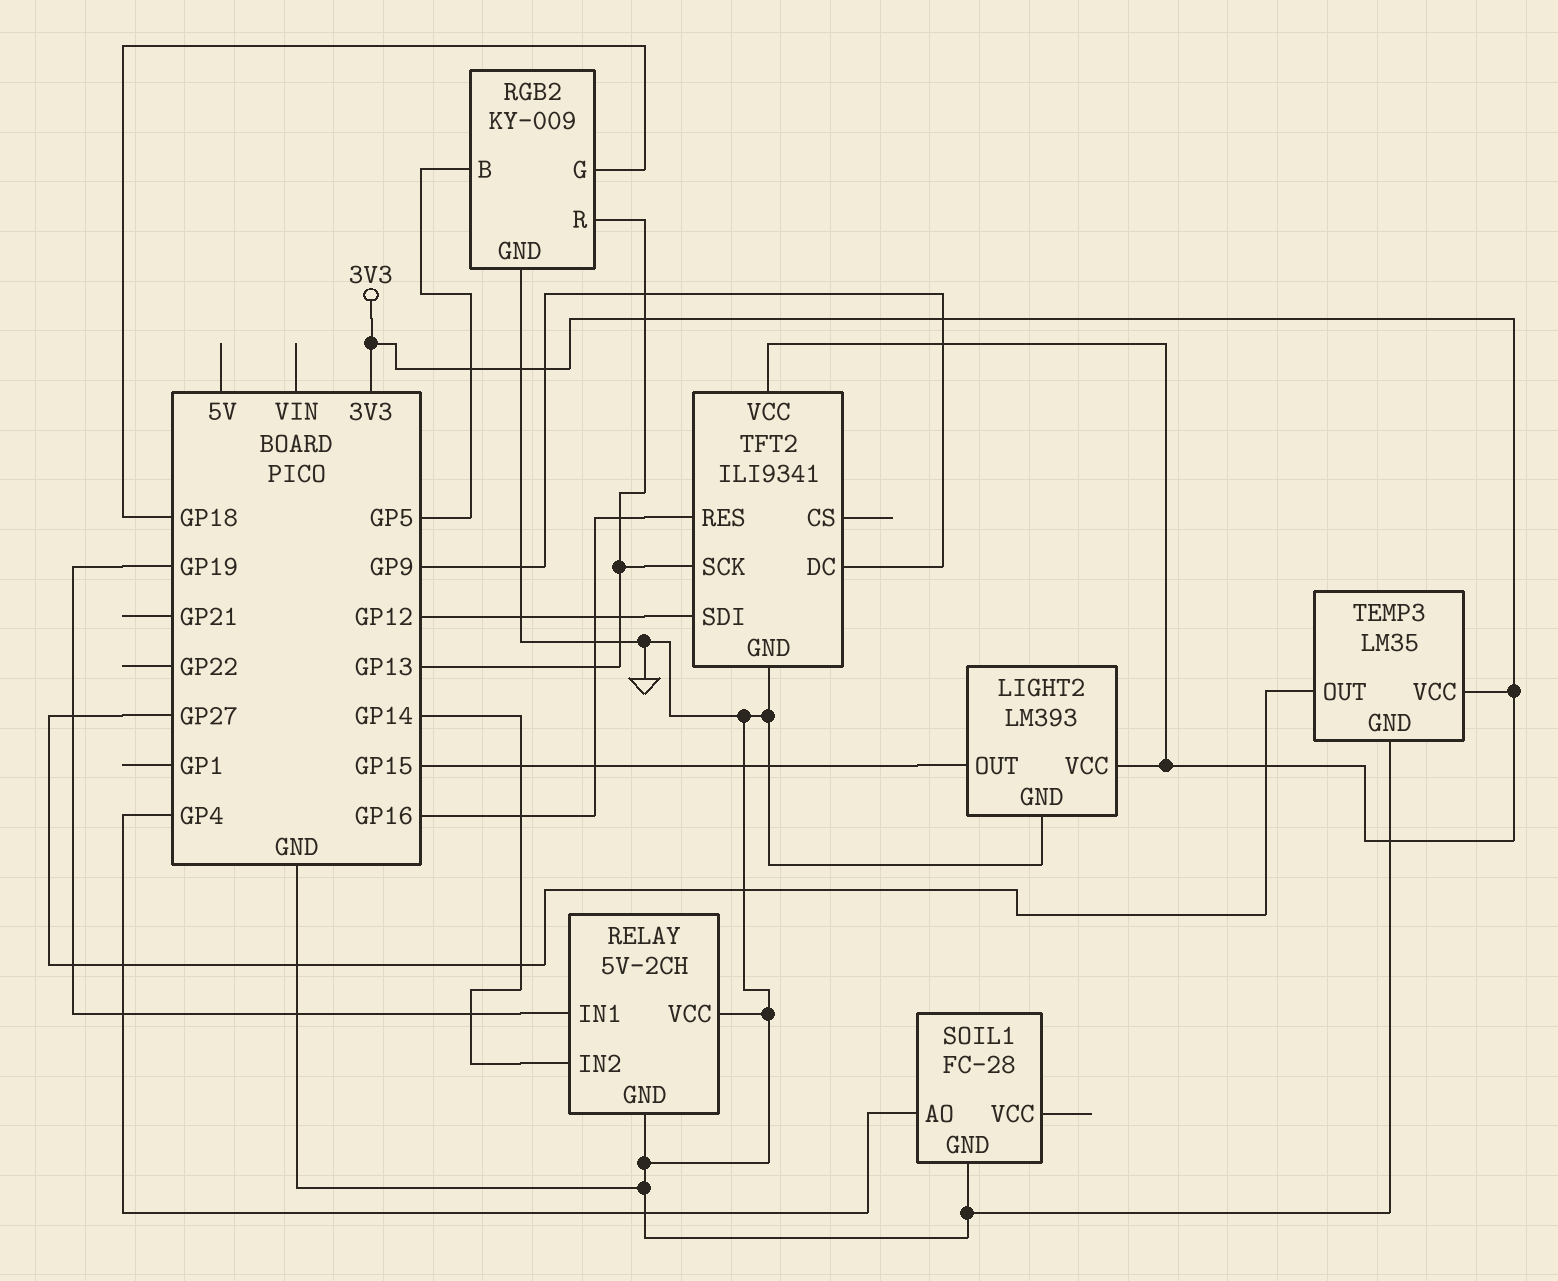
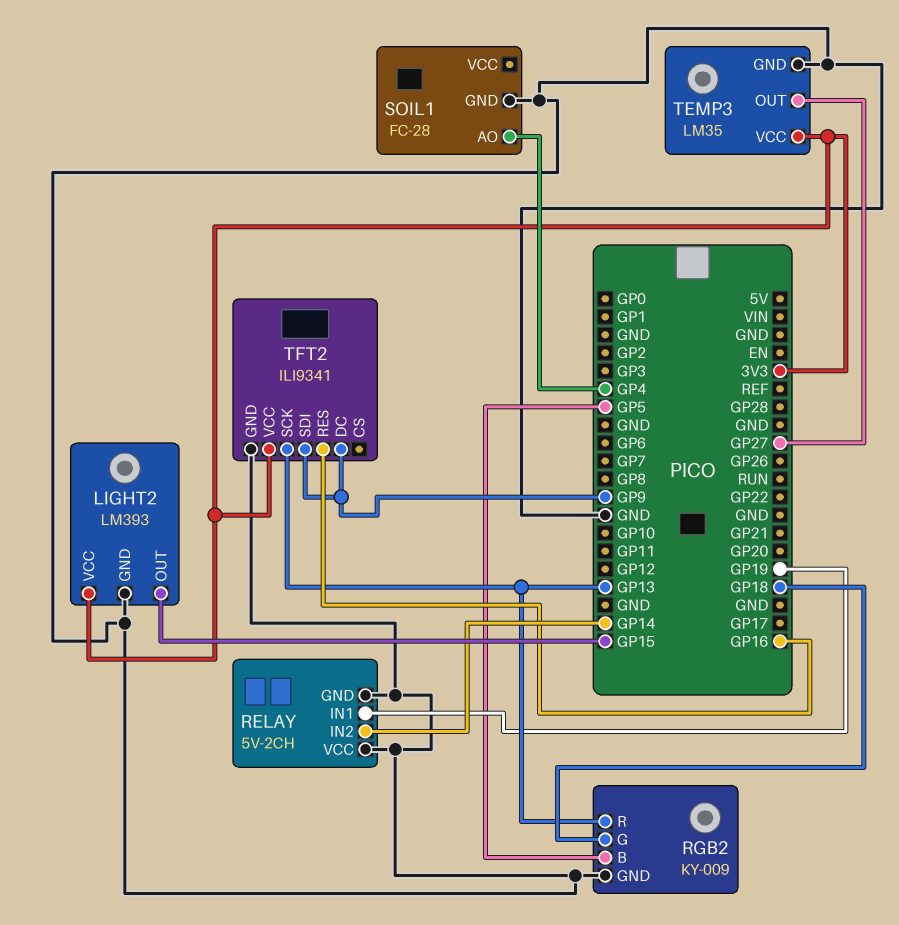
TFT2 pin SDI: GP12 -> GP9

